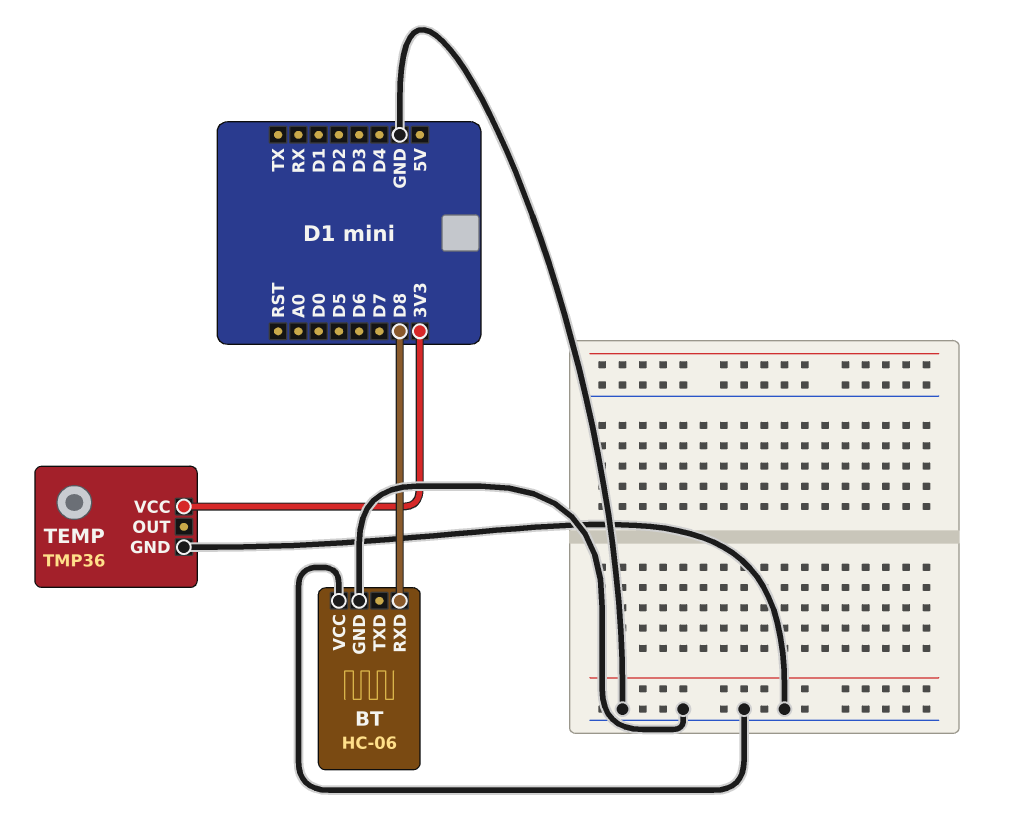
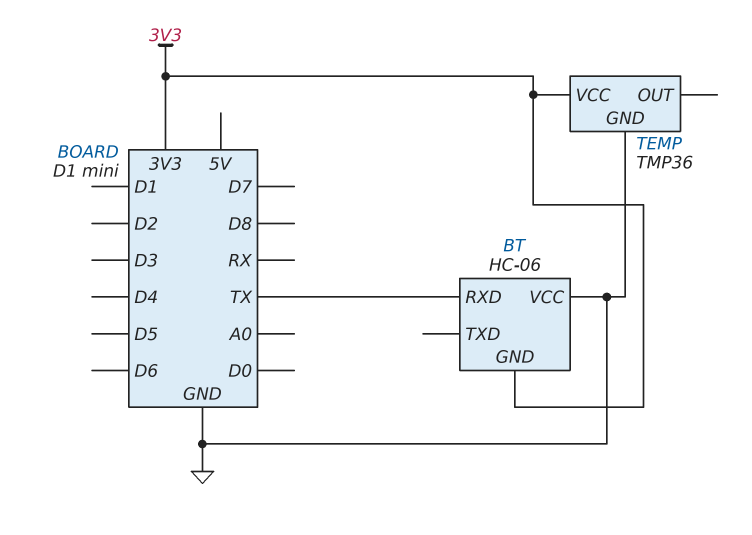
BT pin GND: GND -> 3V3
BT pin RXD: D8 -> TX

